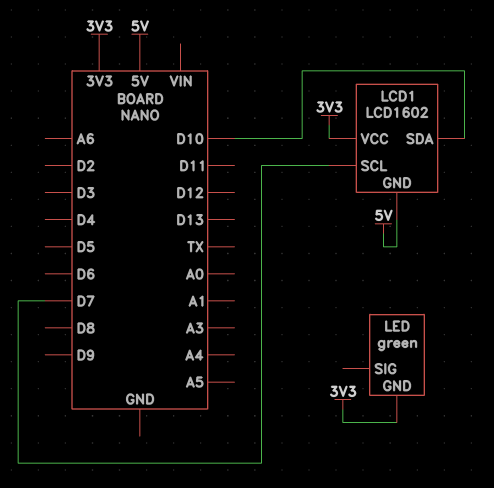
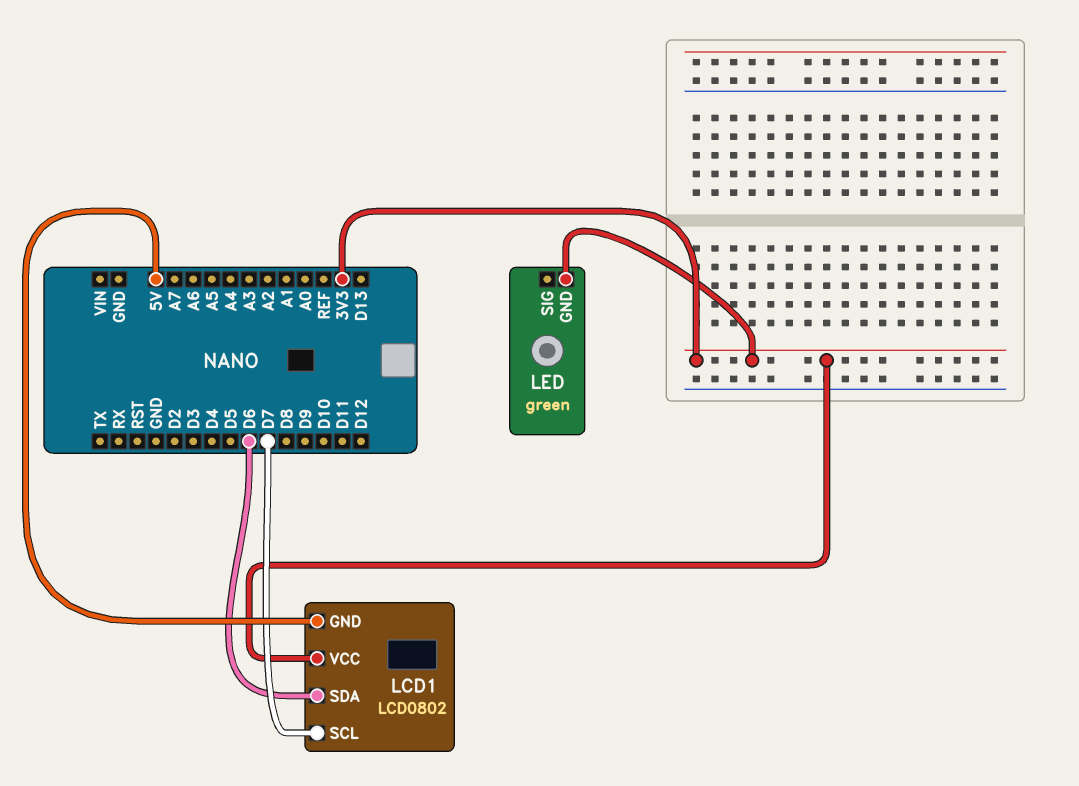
LCD1: LCD1602 -> LCD0802
LCD1 pin SDA: D10 -> D6

